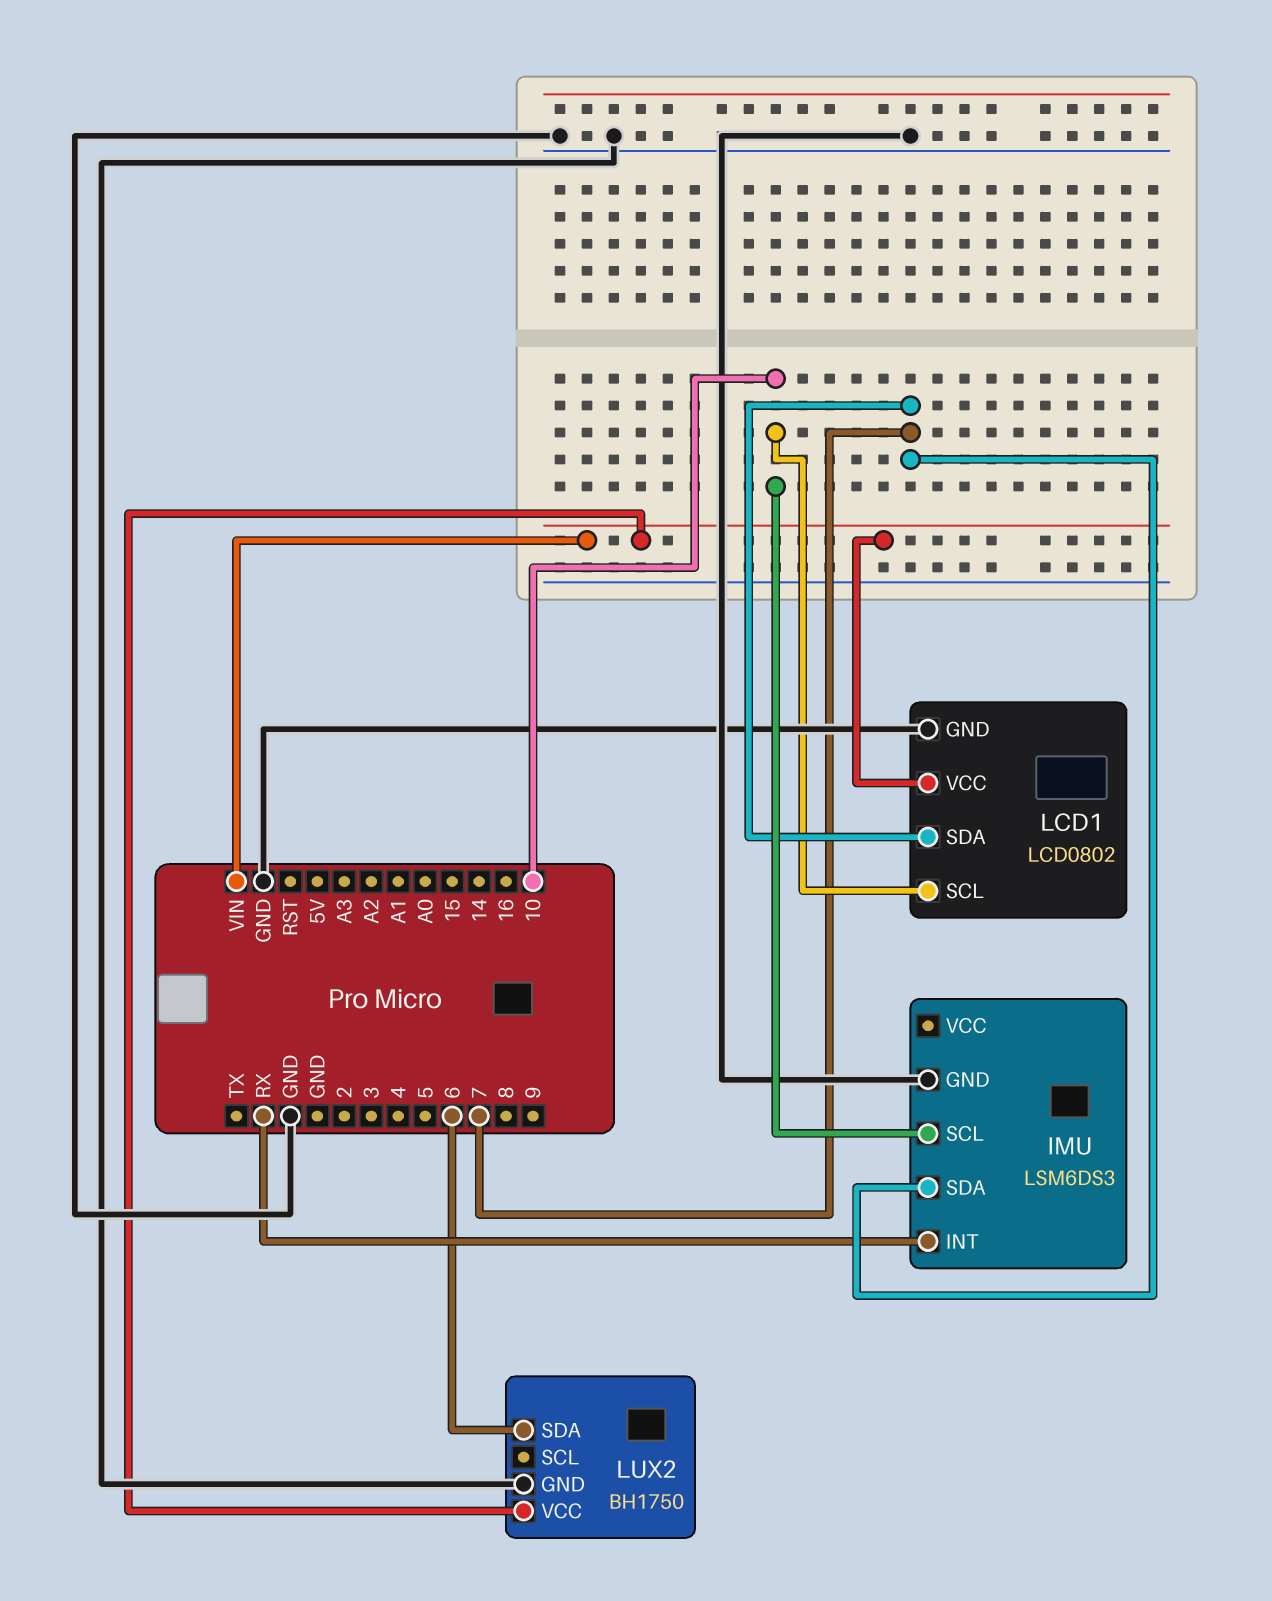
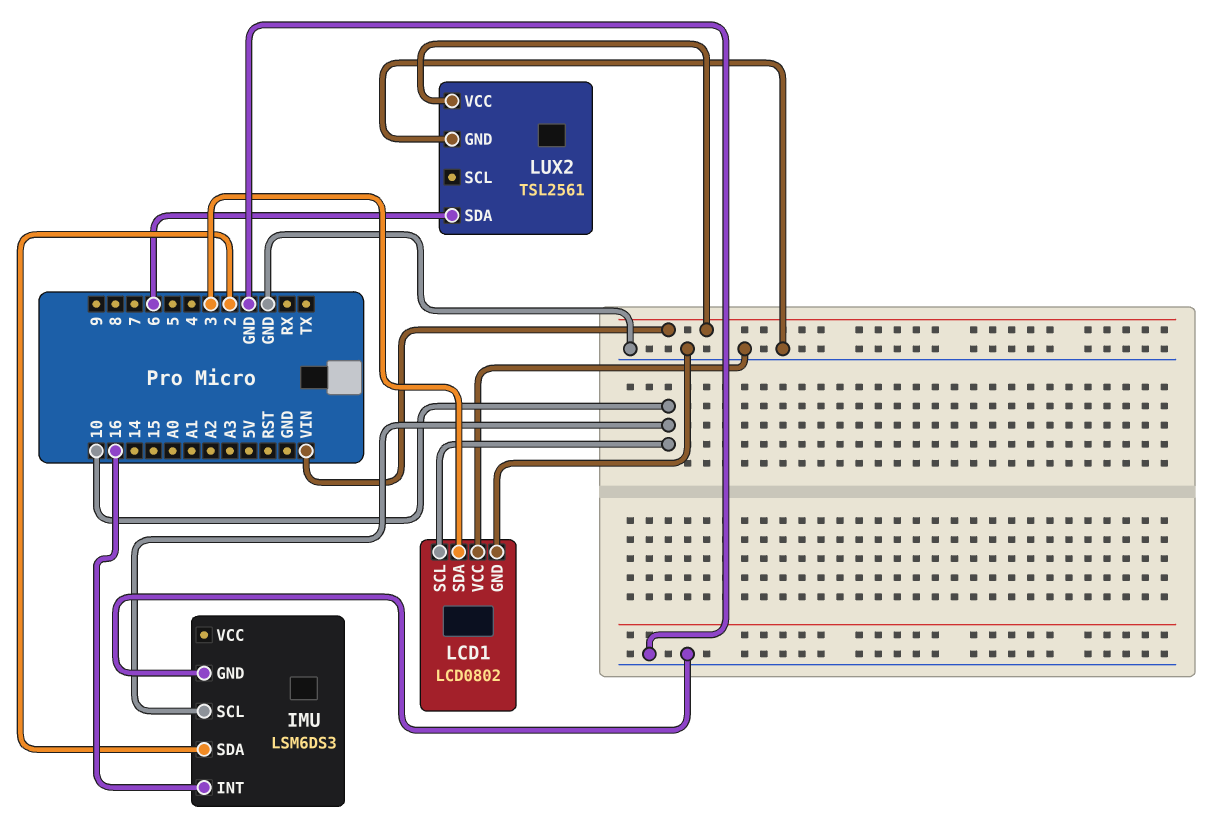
IMU pin INT: RX -> 16
IMU pin SDA: 7 -> 2
LCD1 pin SDA: 7 -> 3
LCD1 pin VCC: VIN -> GND
LUX2: BH1750 -> TSL2561

